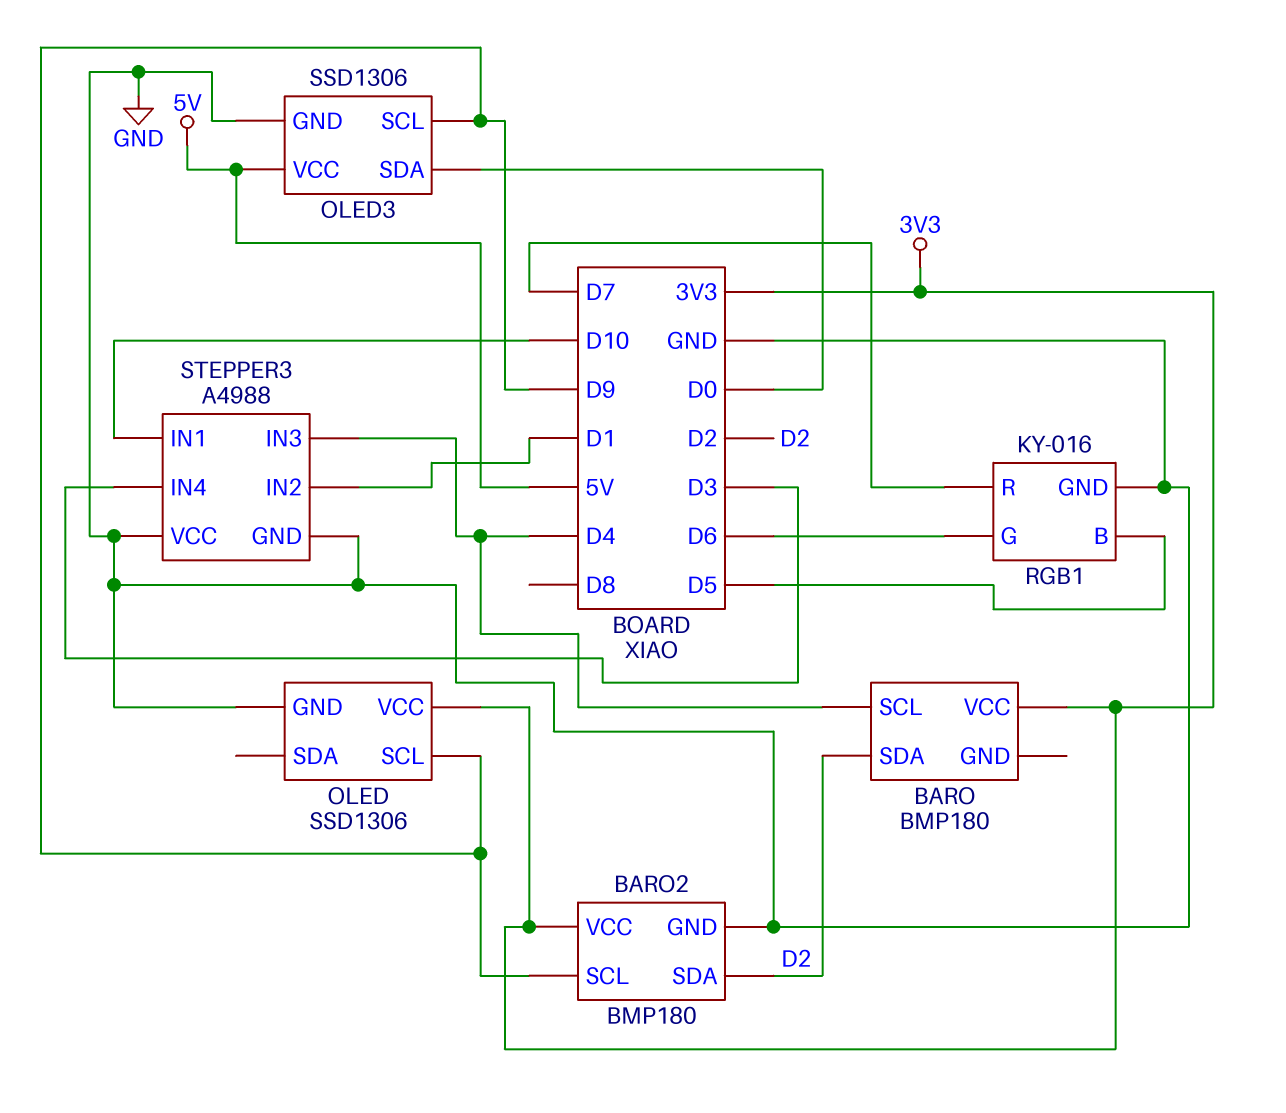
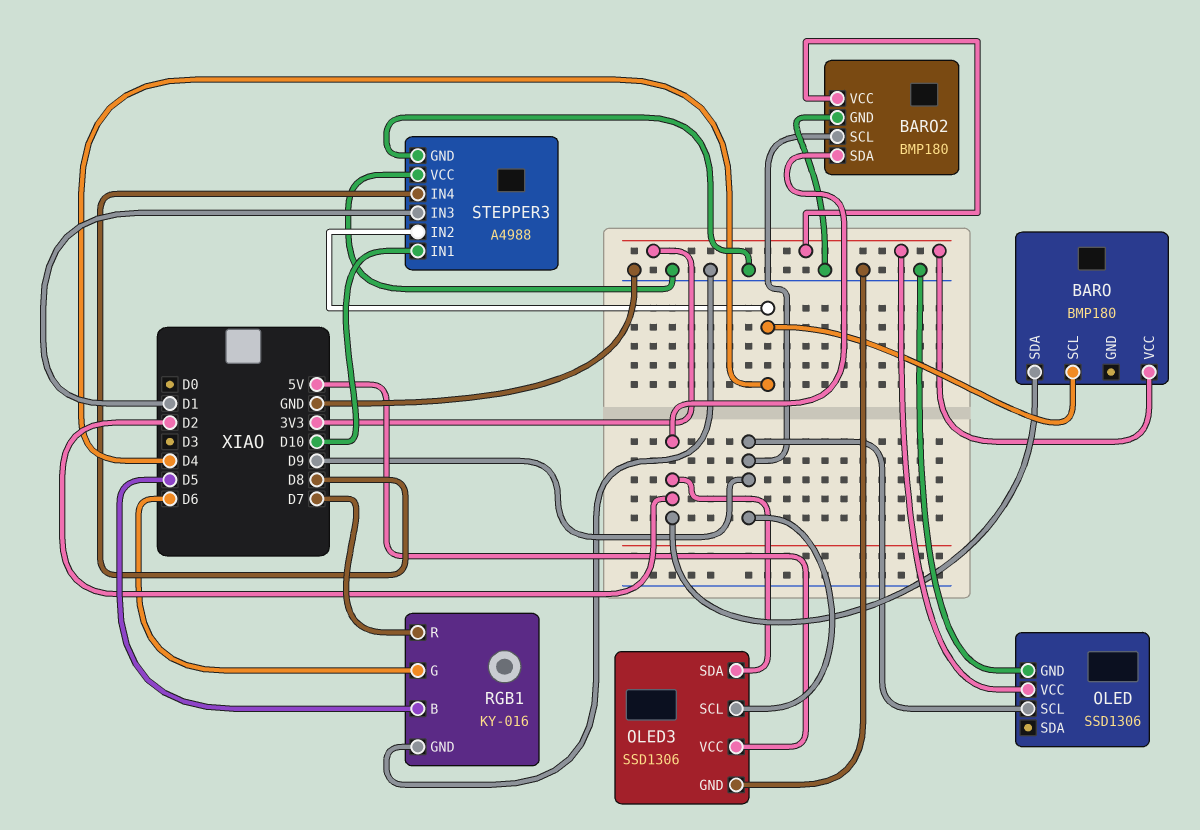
OLED3 pin SDA: D0 -> D2
STEPPER3 pin IN2: D1 -> D4
STEPPER3 pin IN3: D4 -> D1
STEPPER3 pin IN4: D3 -> D8

